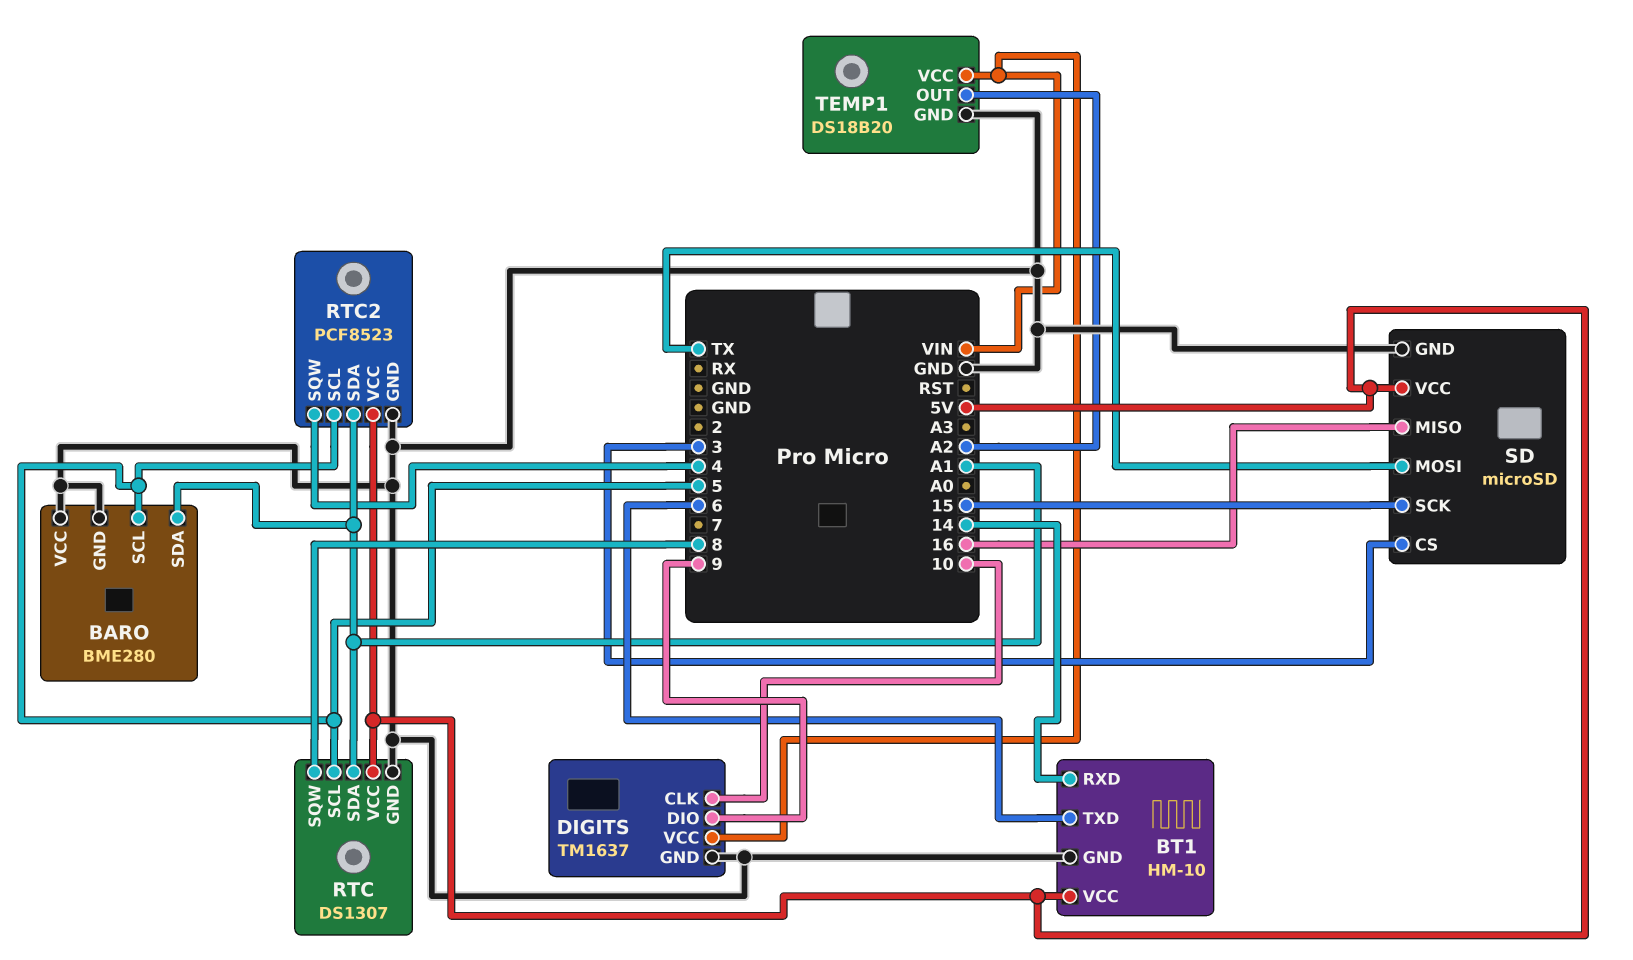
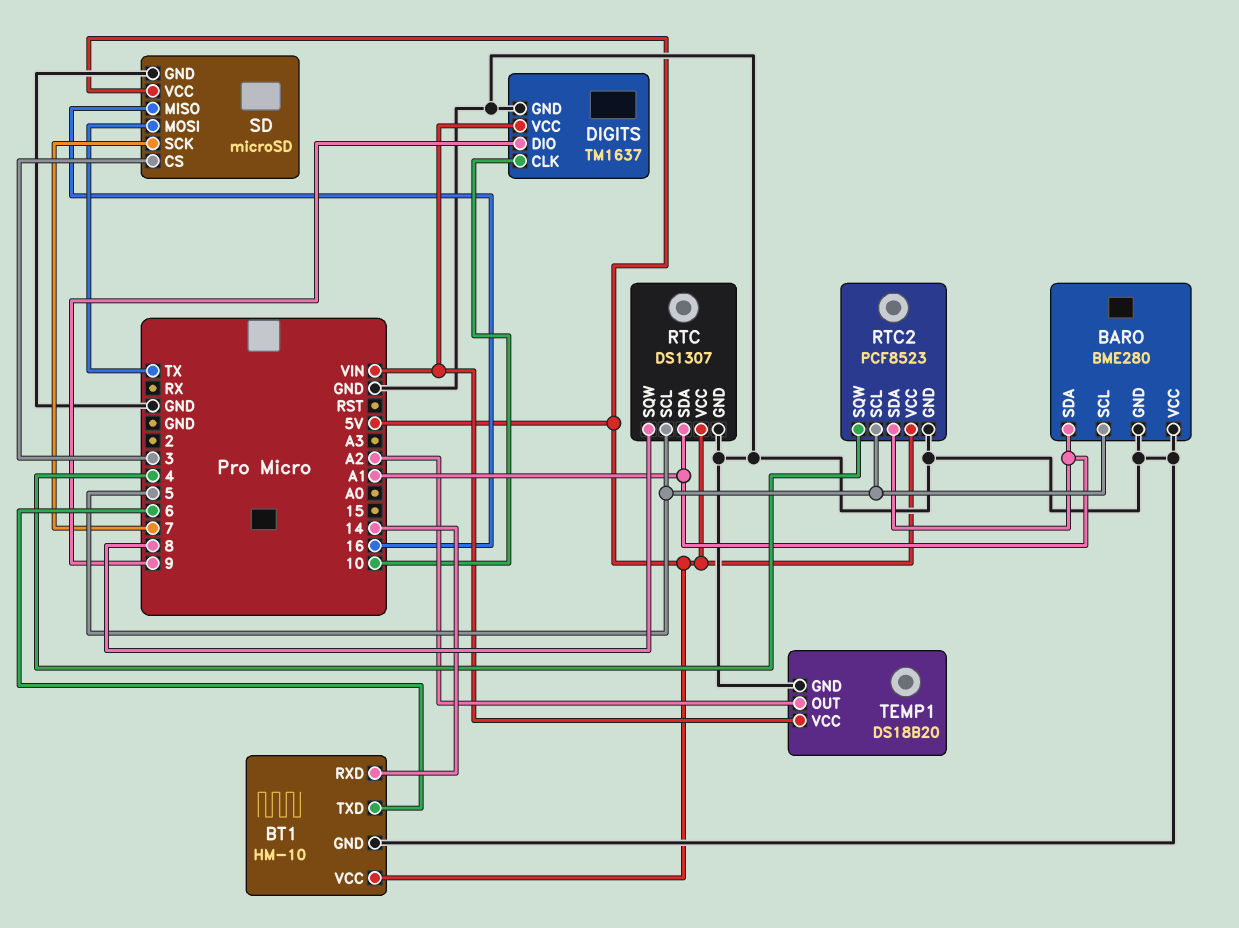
SD pin SCK: 15 -> 7

